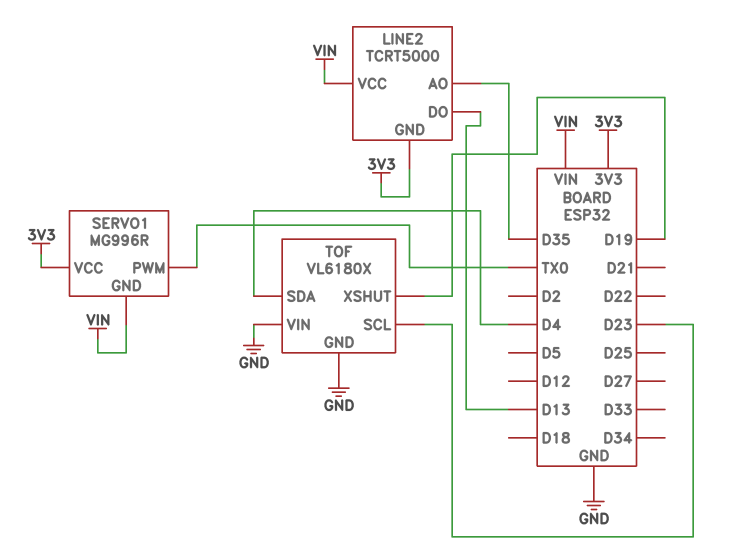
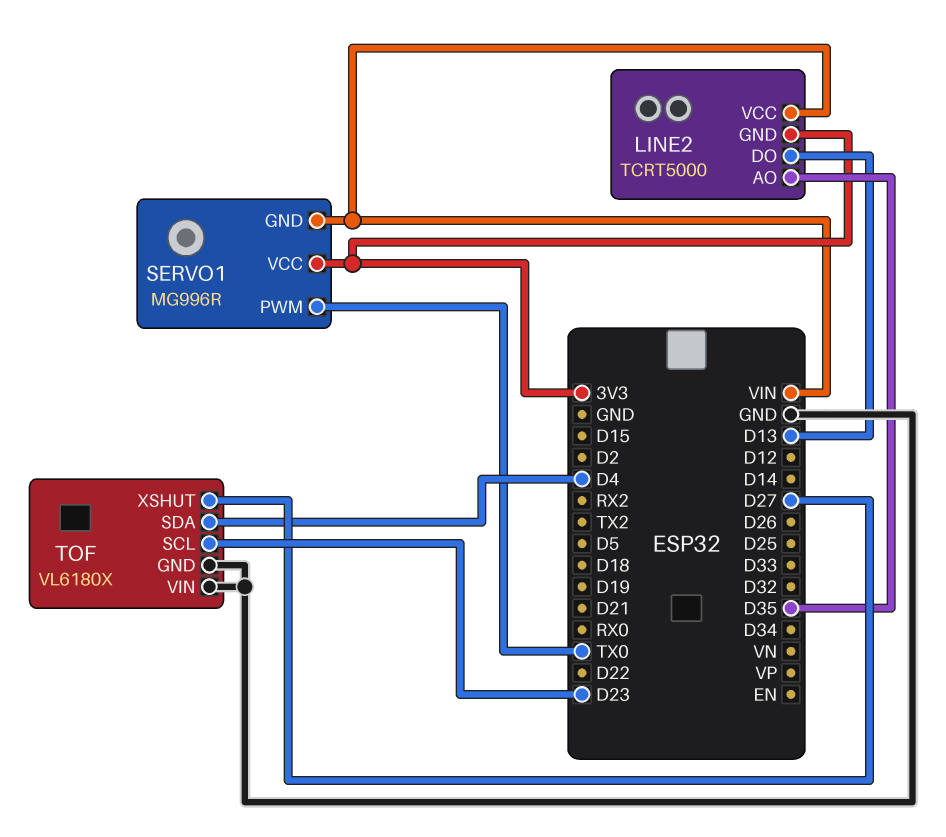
TOF pin XSHUT: D19 -> D27

